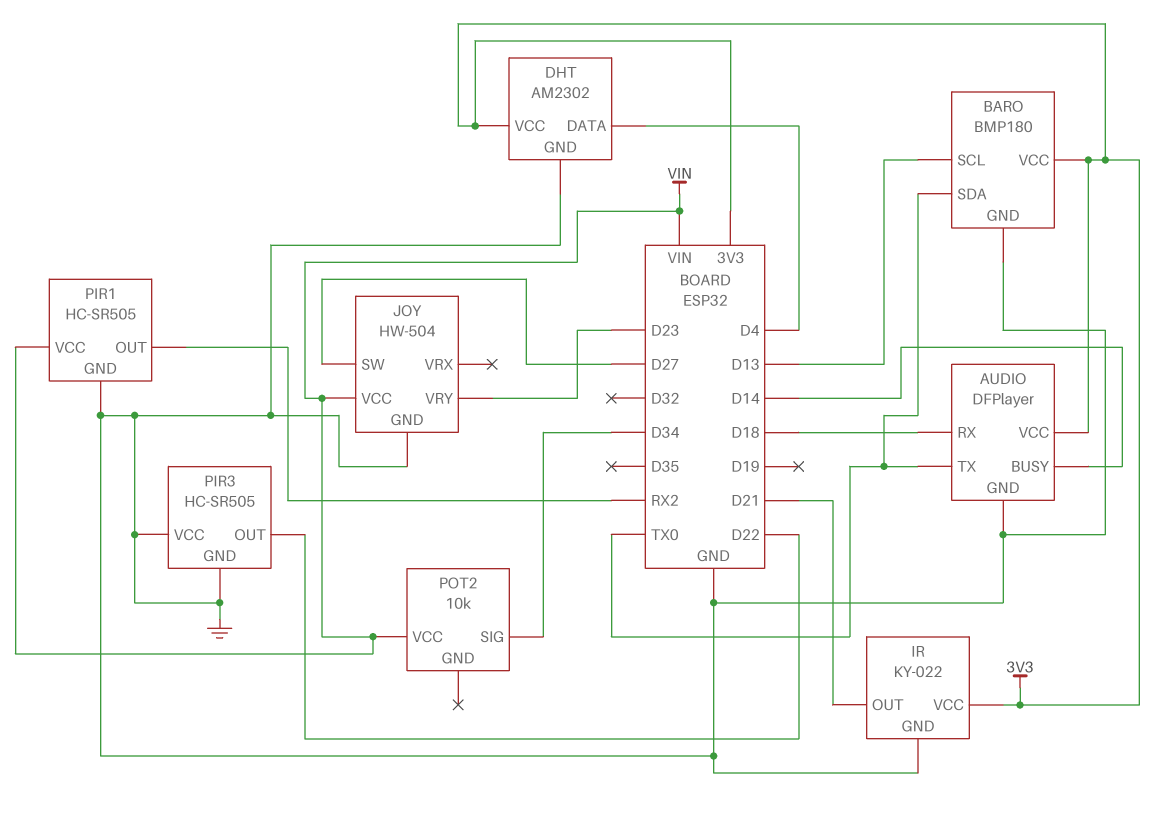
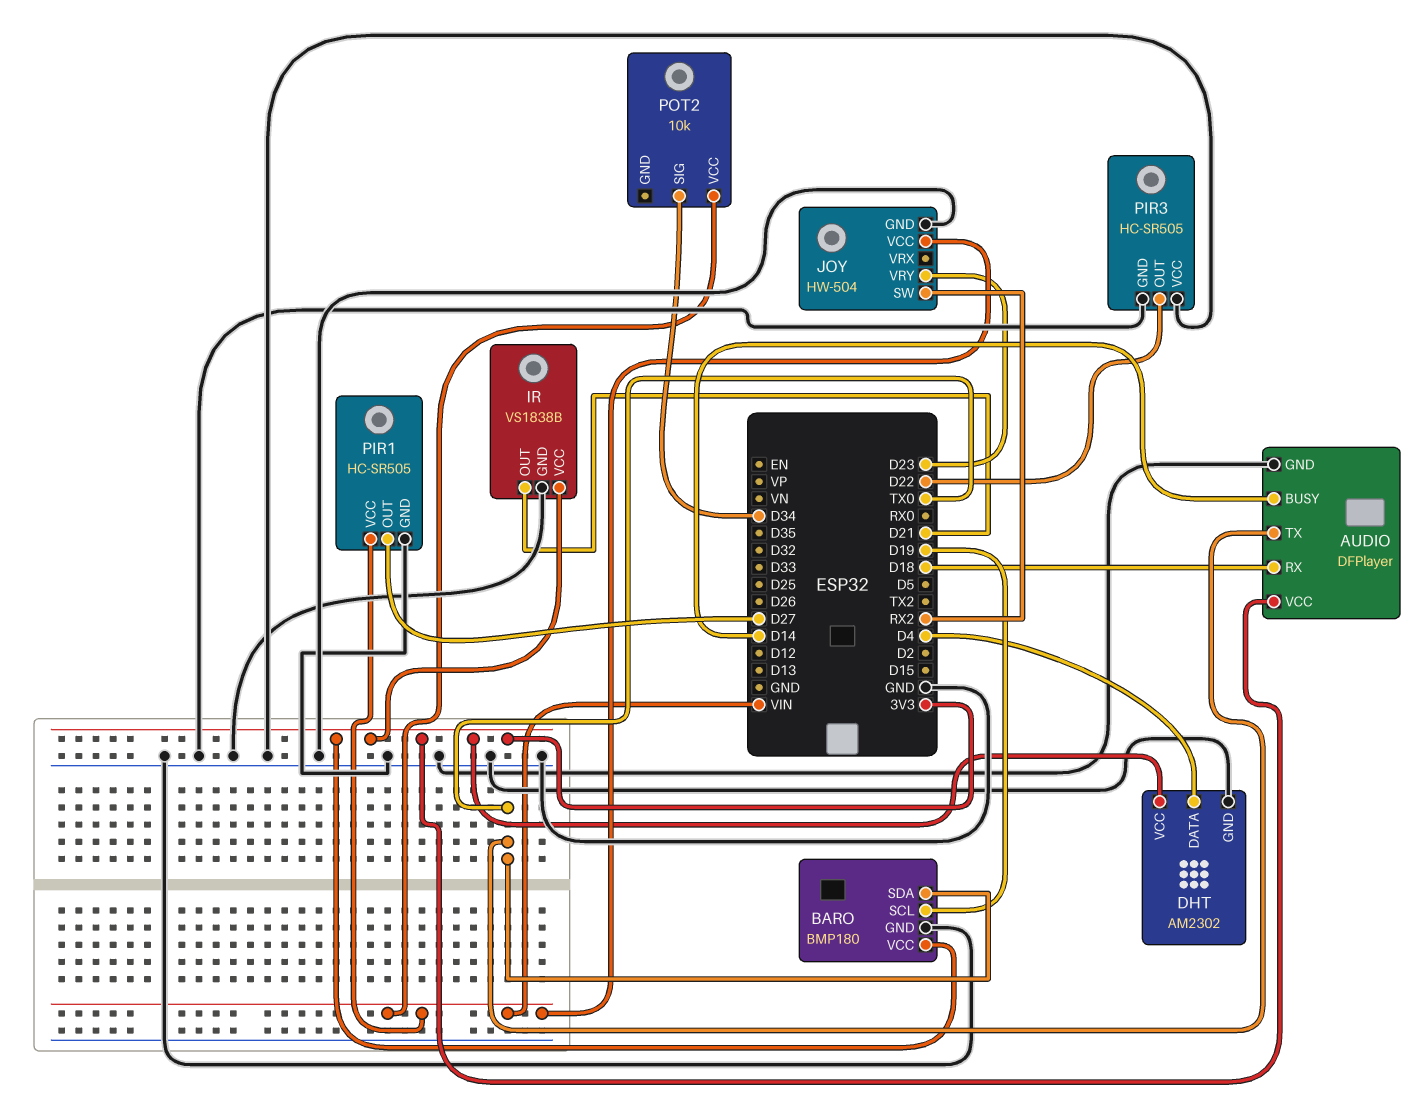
BARO pin SCL: D13 -> D19
IR: KY-022 -> VS1838B
JOY pin SW: D27 -> RX2
PIR1 pin OUT: RX2 -> D27

